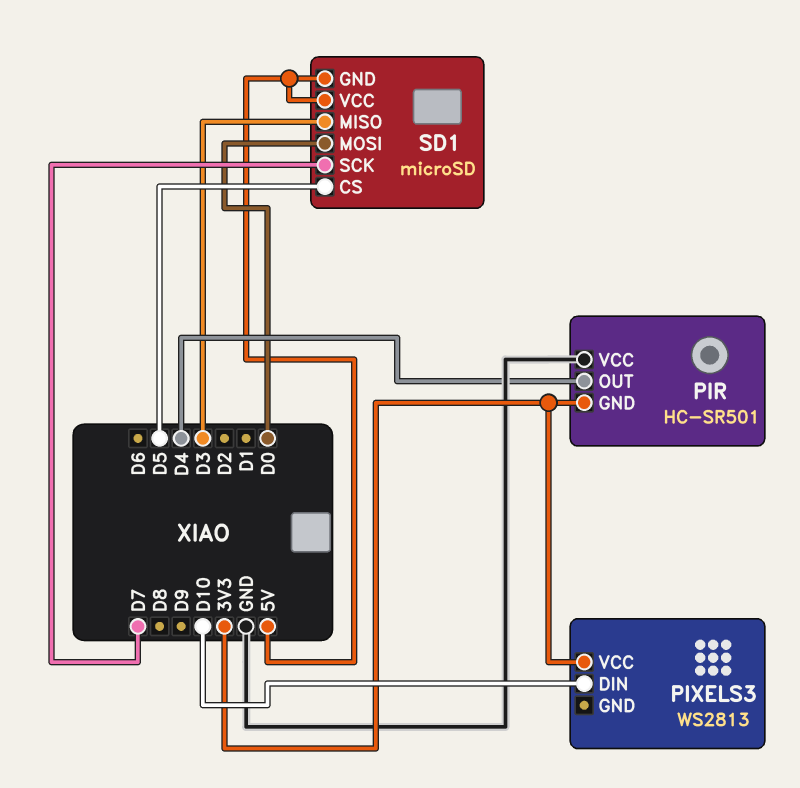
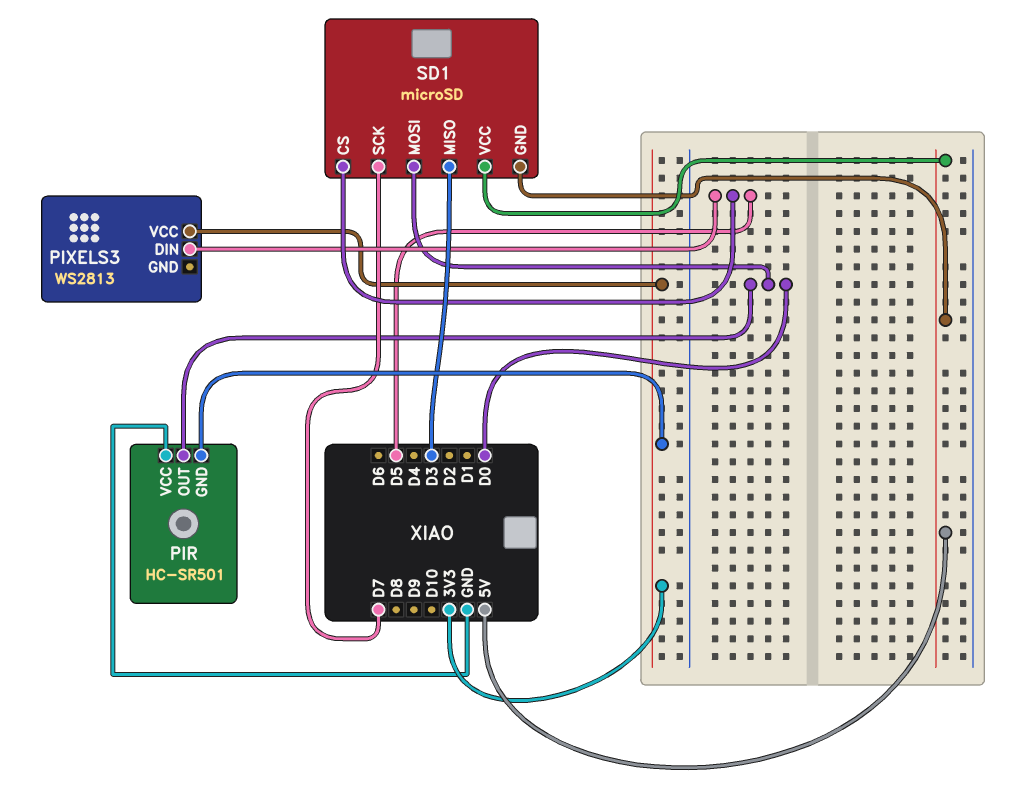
PIR pin OUT: D4 -> D0
PIXELS3 pin DIN: D10 -> D5

